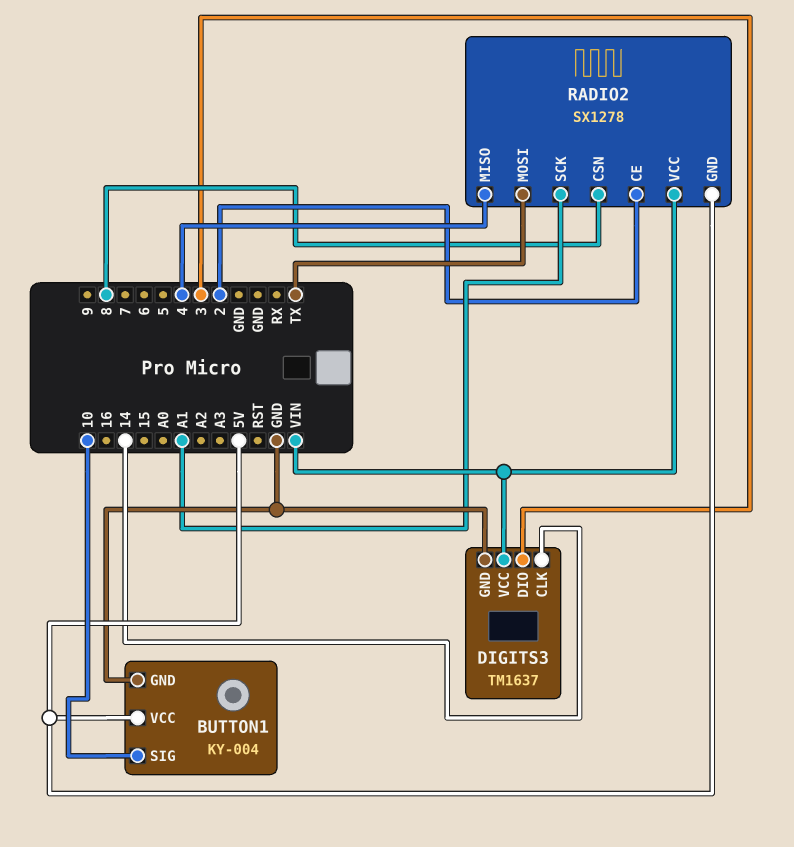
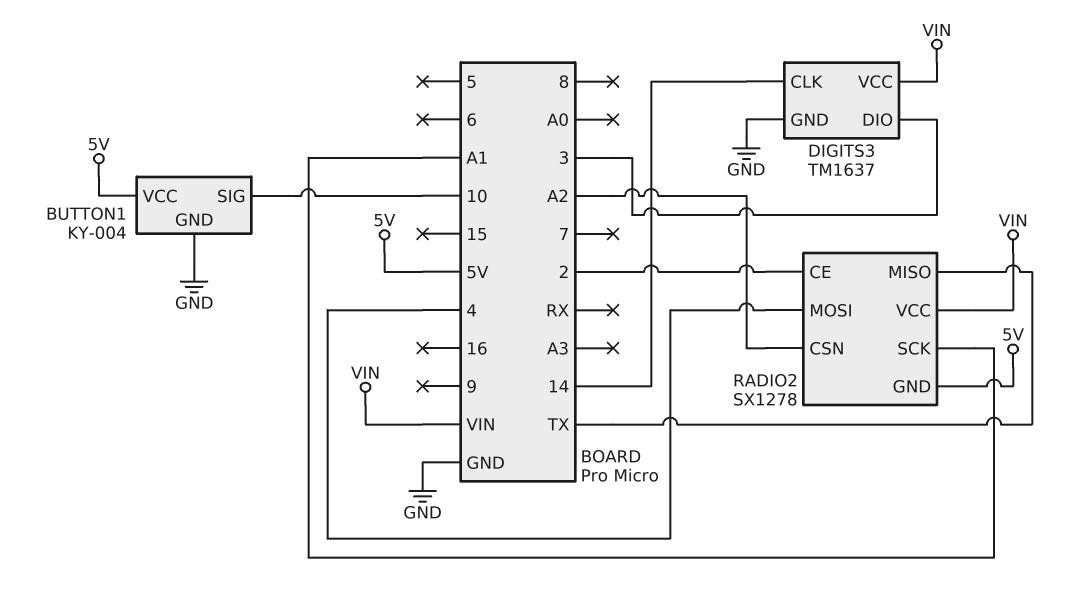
RADIO2 pin CSN: 8 -> A2
RADIO2 pin MISO: 4 -> TX
RADIO2 pin MOSI: TX -> 4

